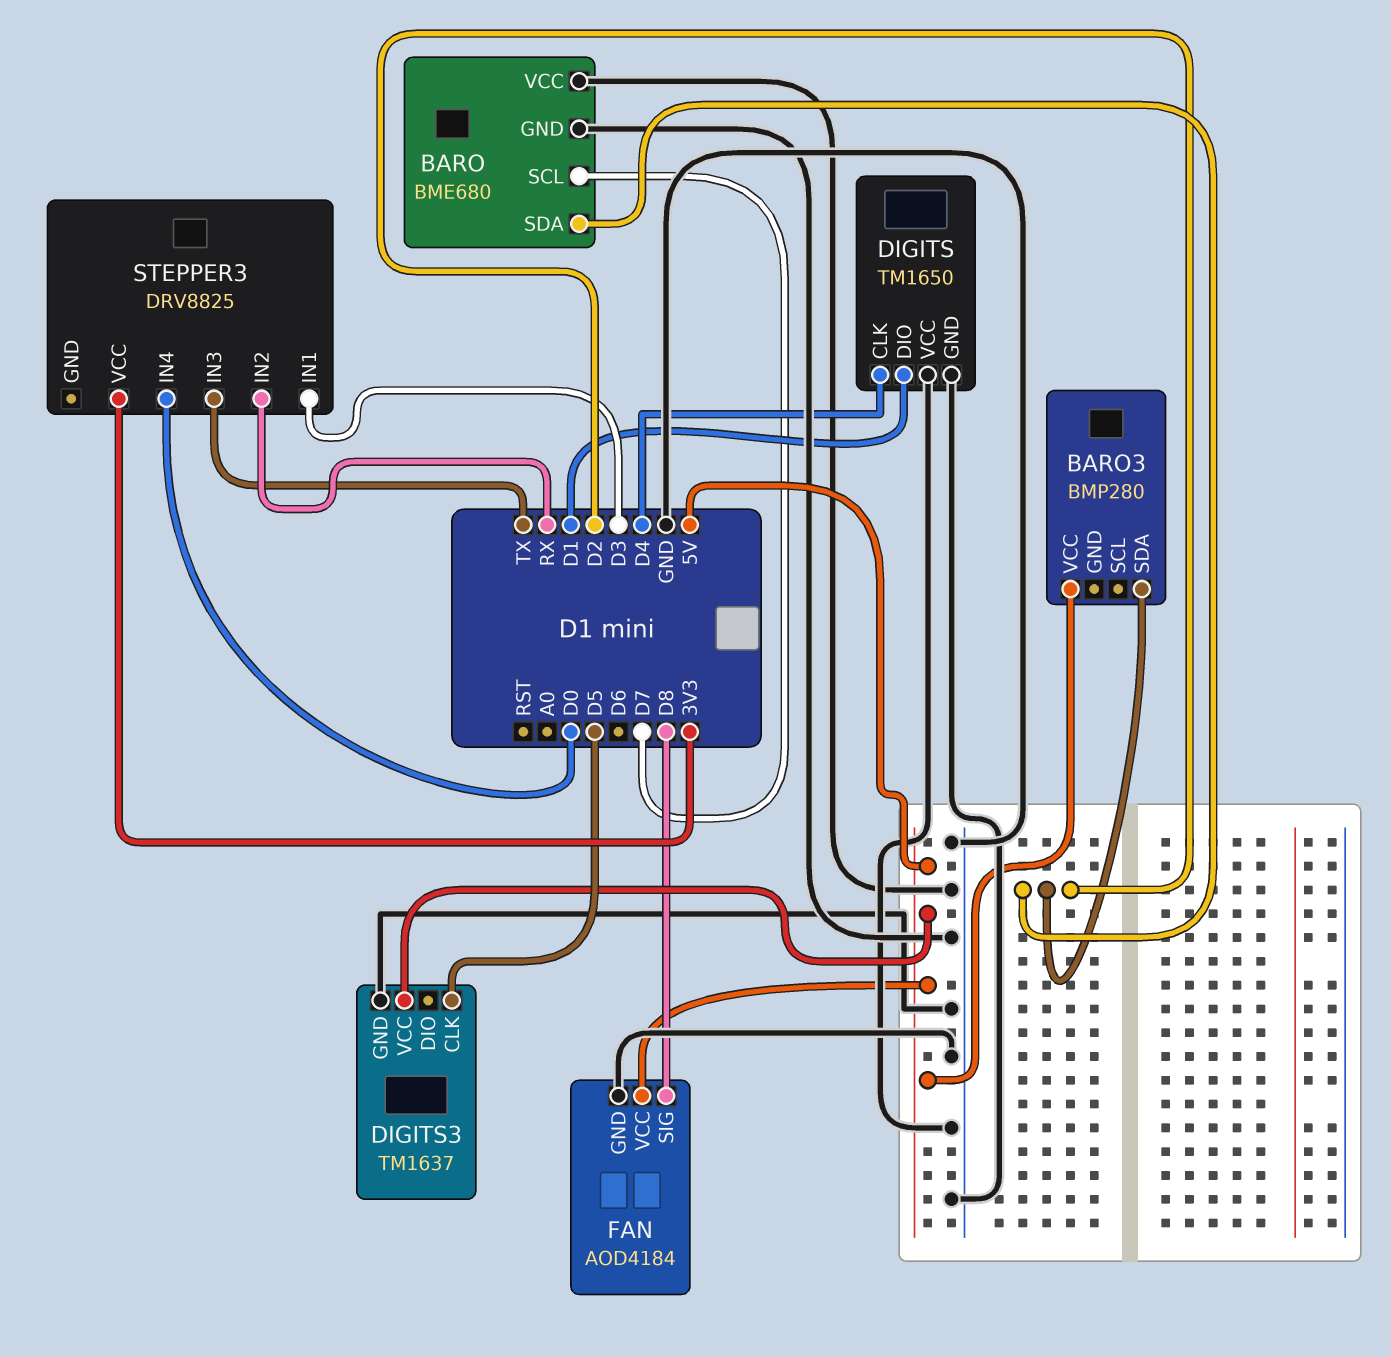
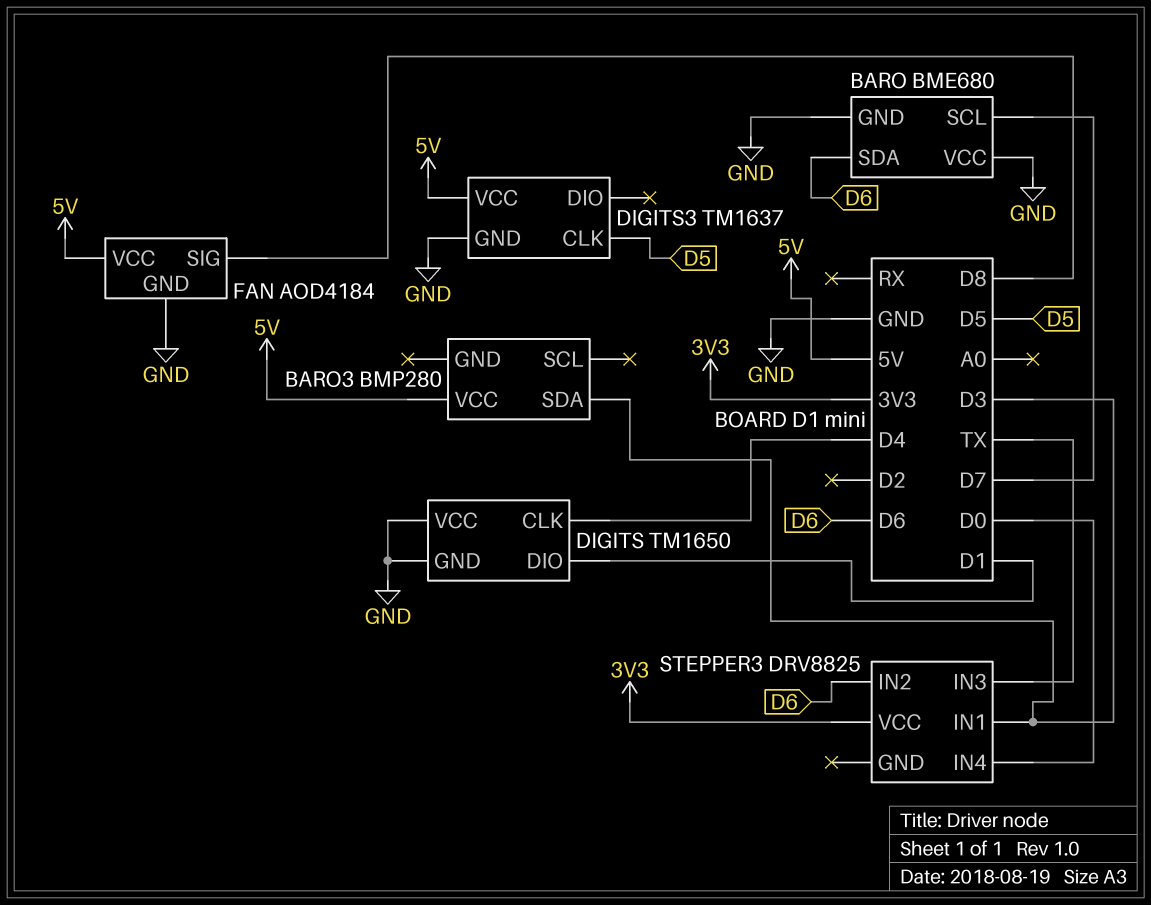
BARO pin SDA: D2 -> D6
BARO3 pin SDA: D2 -> D3
STEPPER3 pin IN2: RX -> D6

